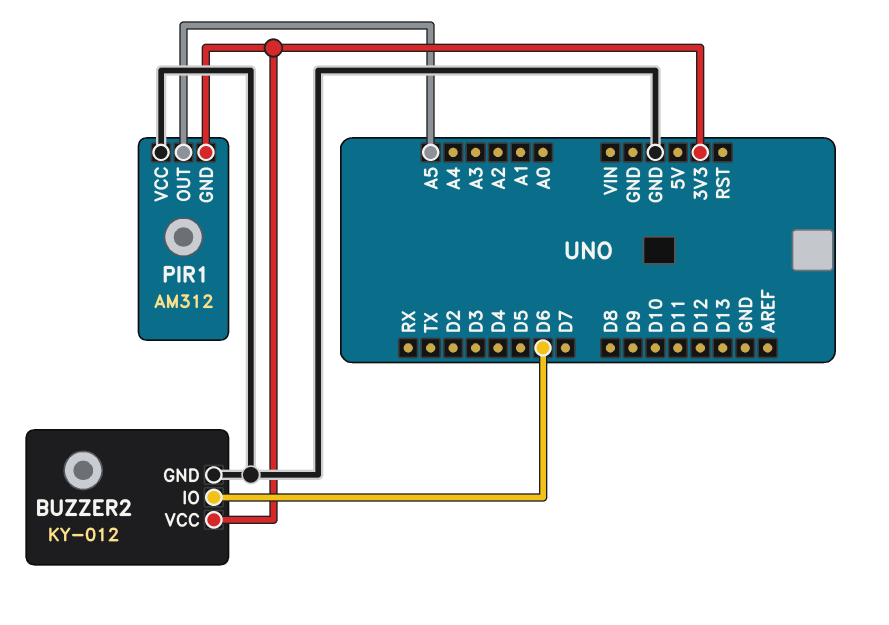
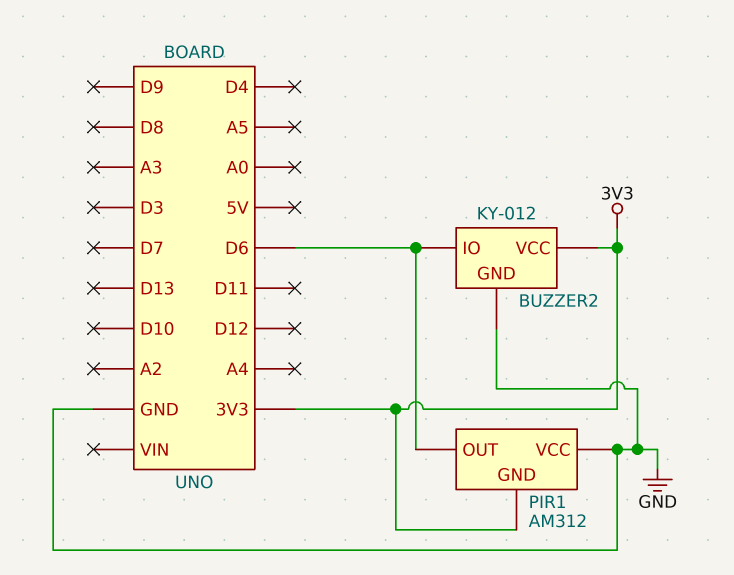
PIR1 pin OUT: A5 -> D6

